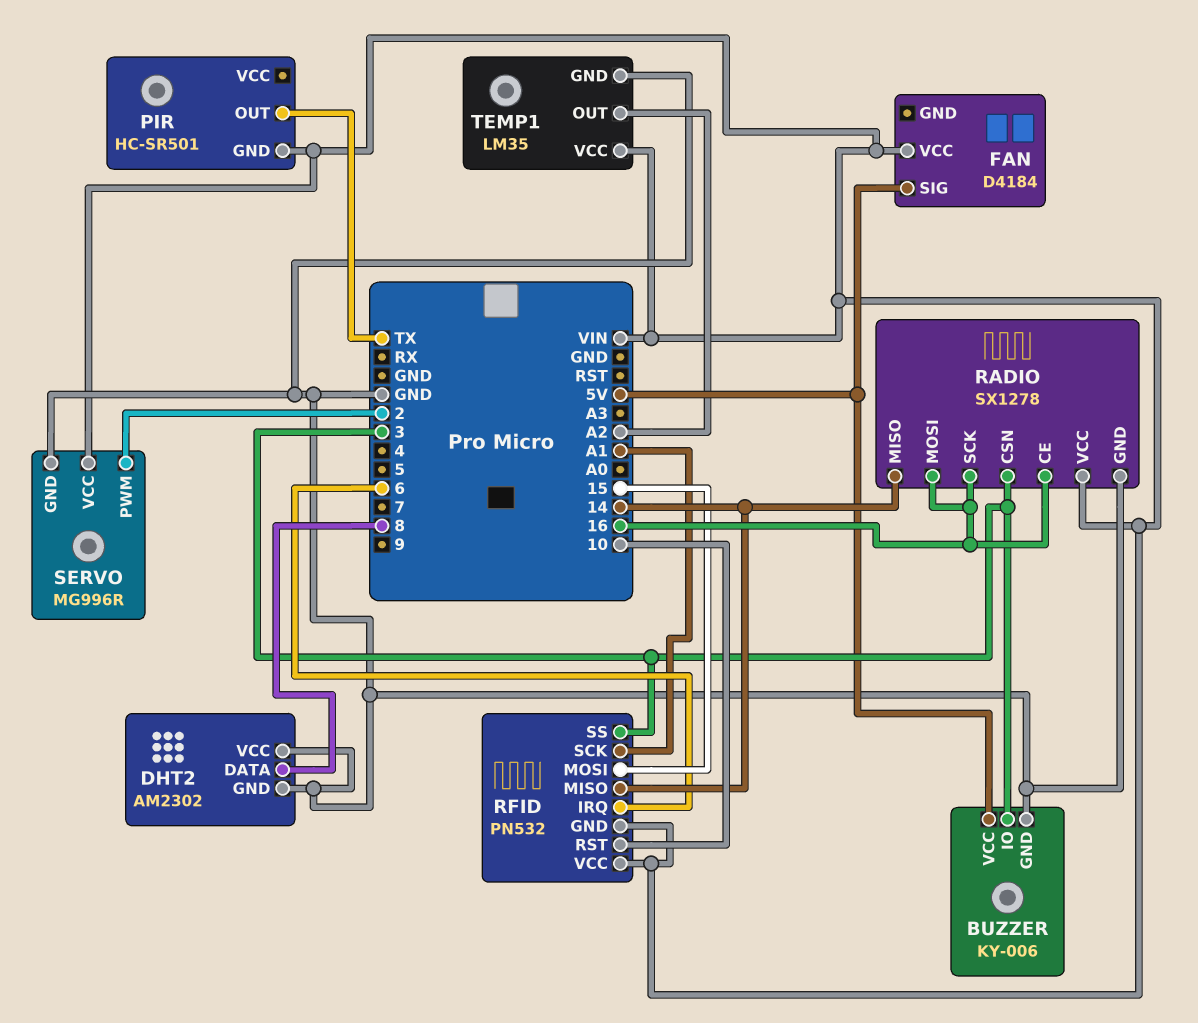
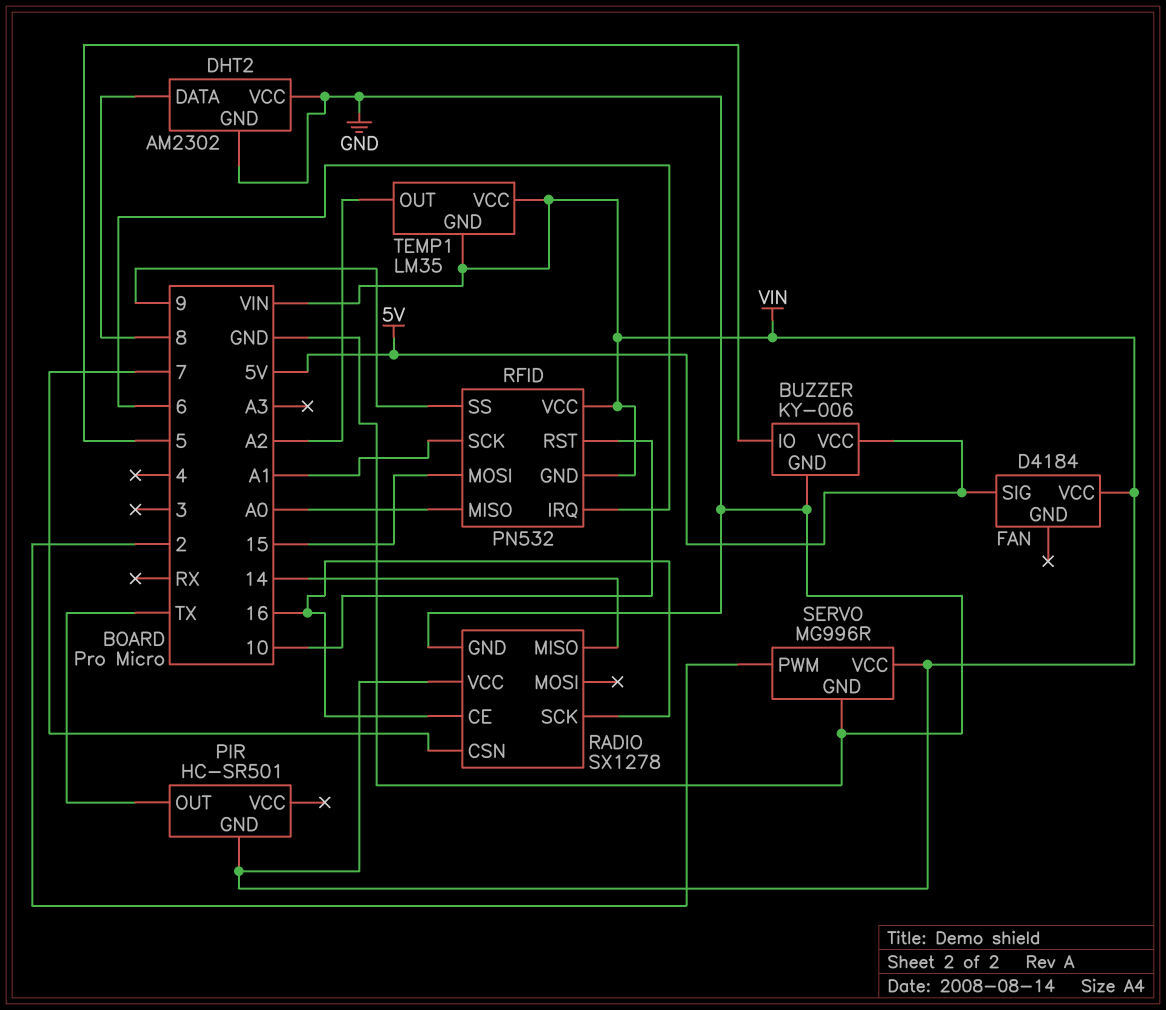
BUZZER pin IO: 3 -> 5
RADIO pin CSN: 3 -> 7
RADIO pin MOSI: 16 -> none
RFID pin MISO: 14 -> A0
RFID pin SS: 3 -> 9
TEMP1 pin GND: GND -> VIN

